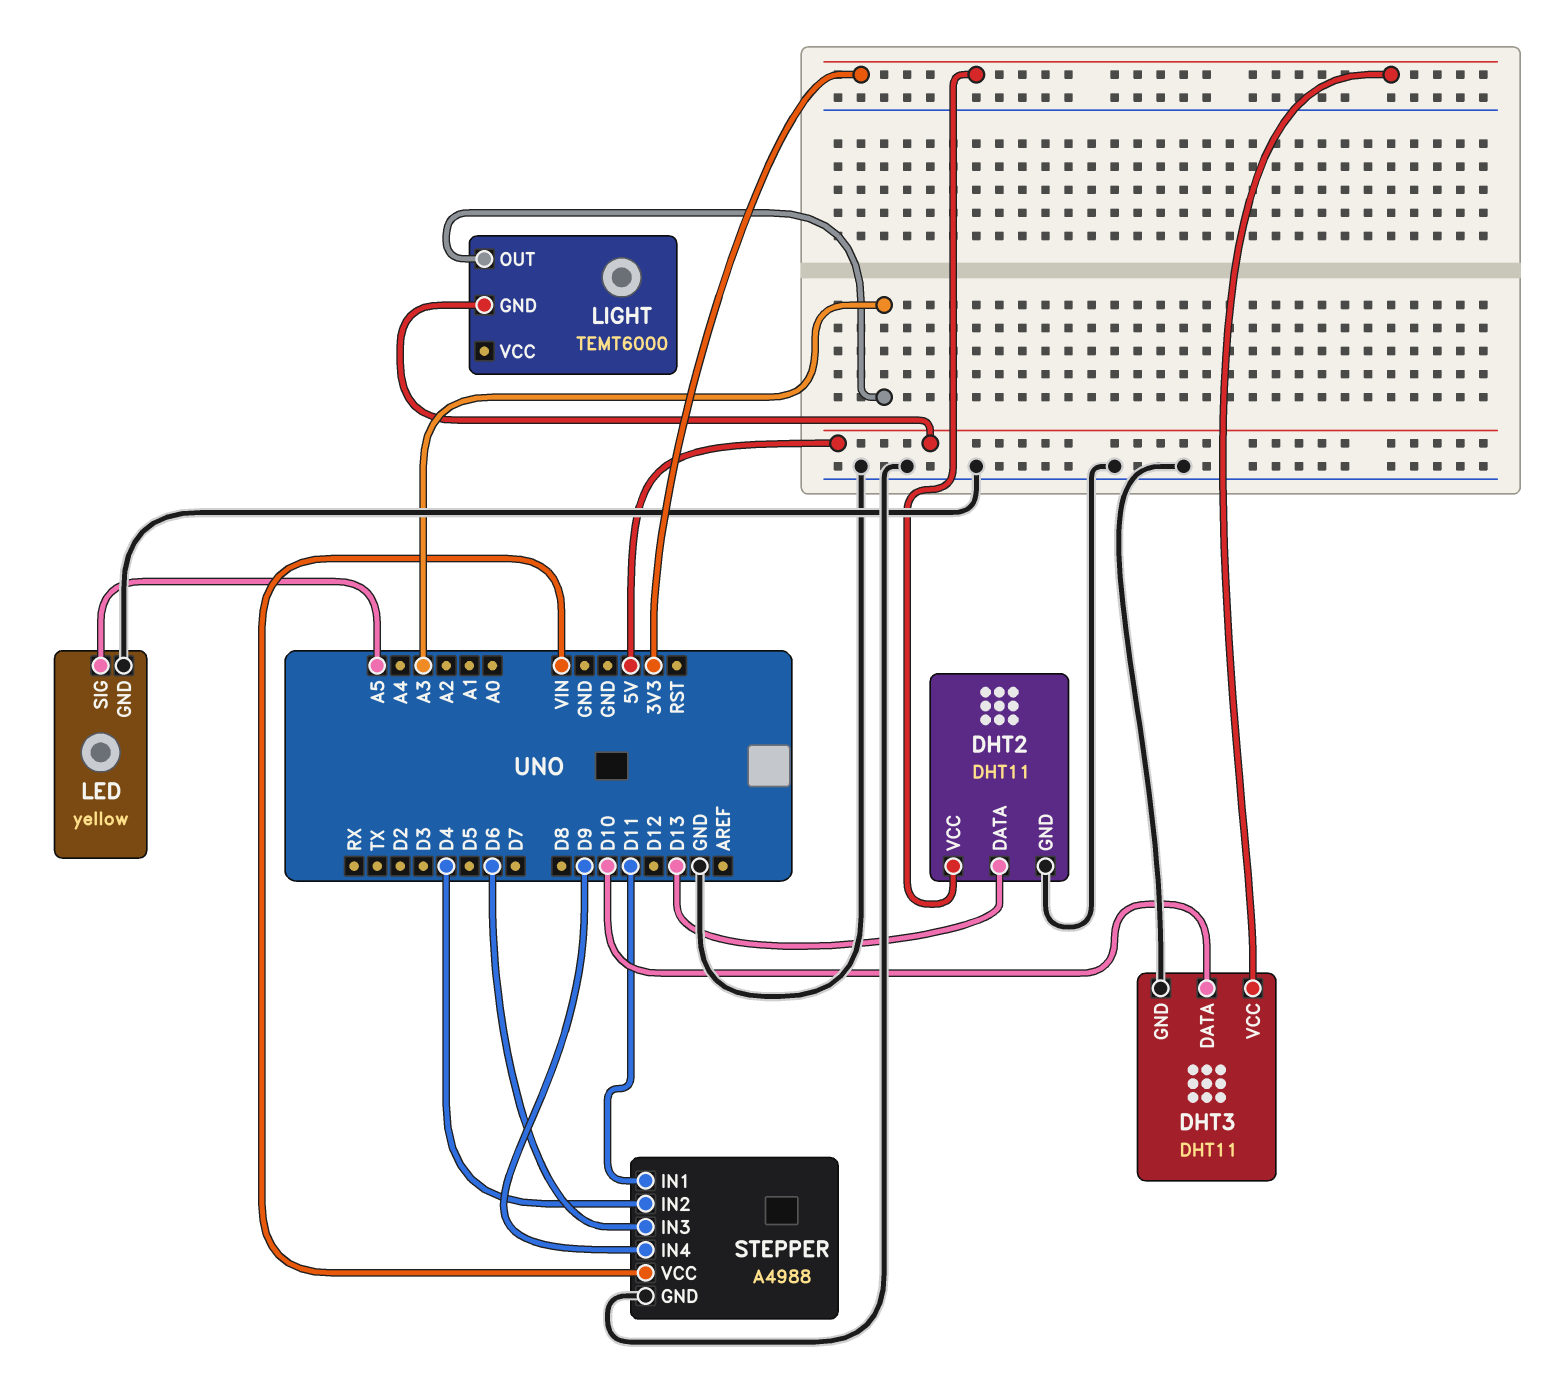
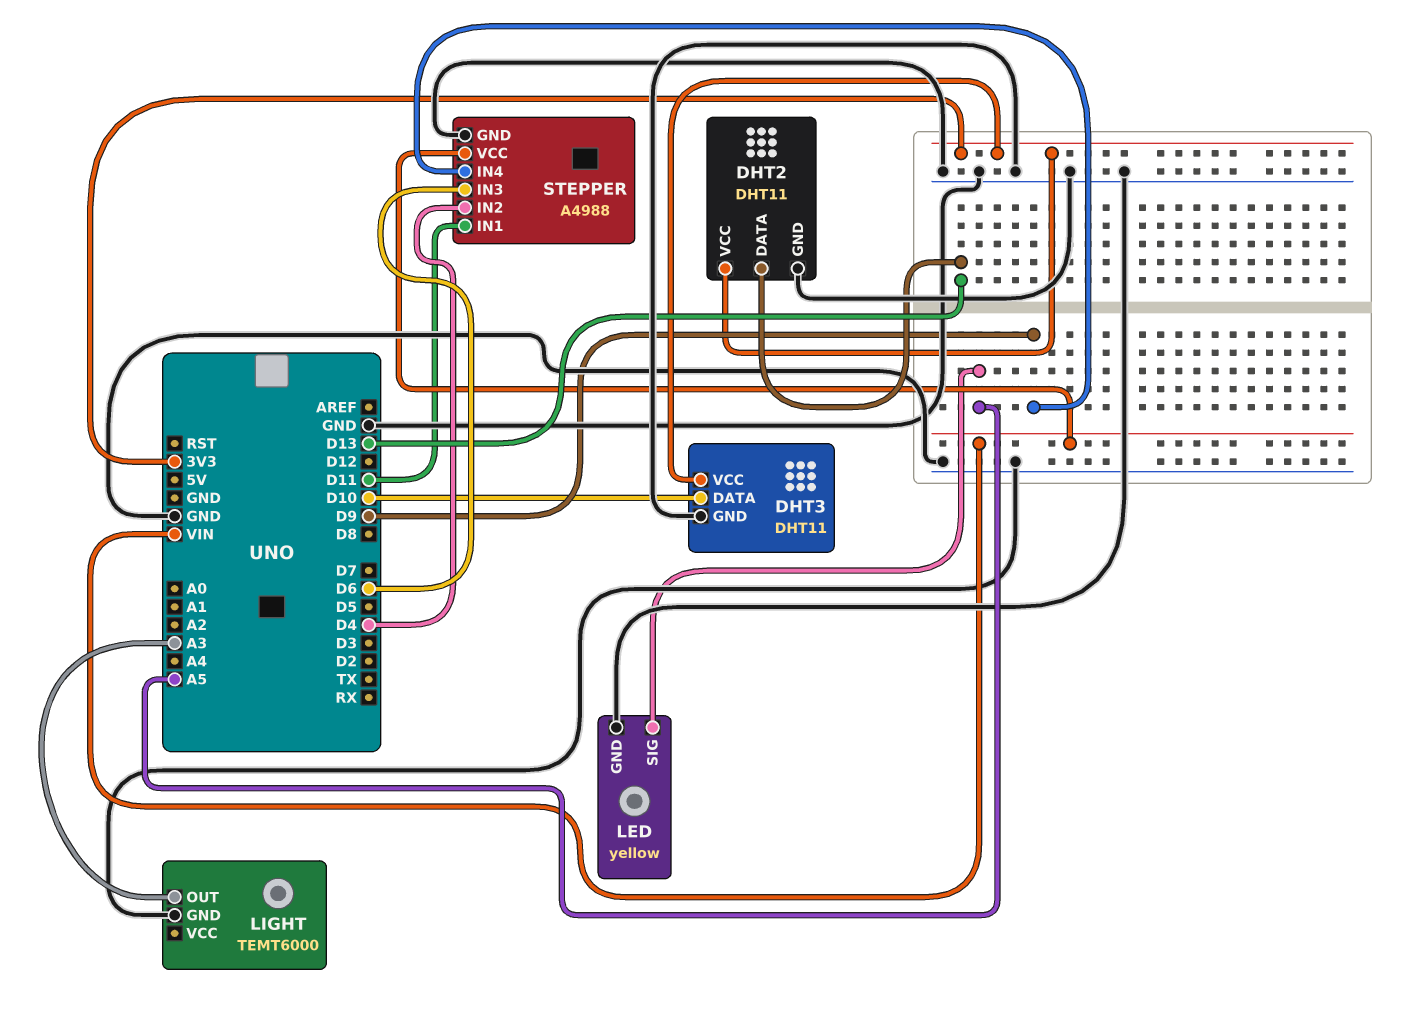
LIGHT pin GND: 5V -> GND

